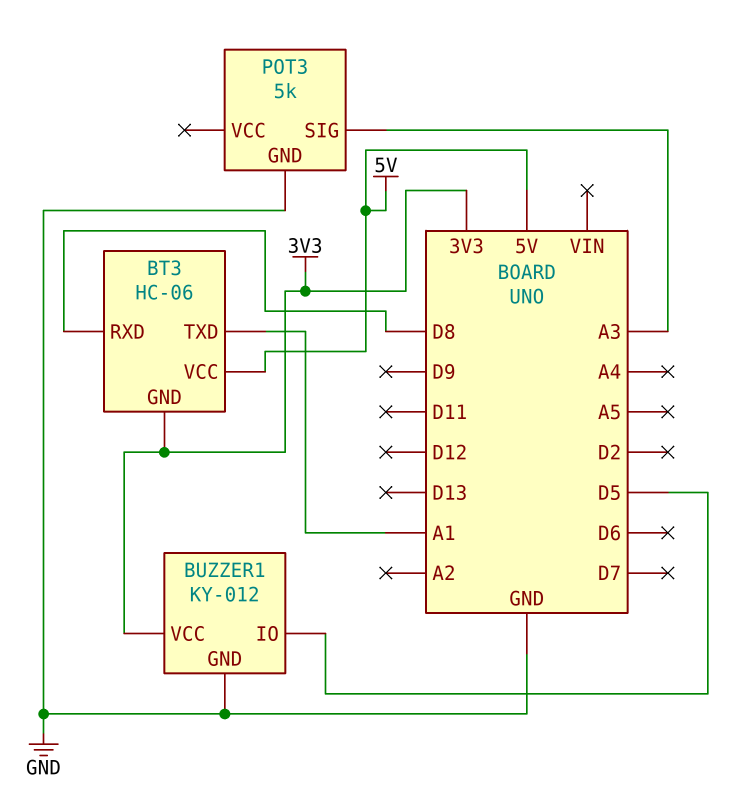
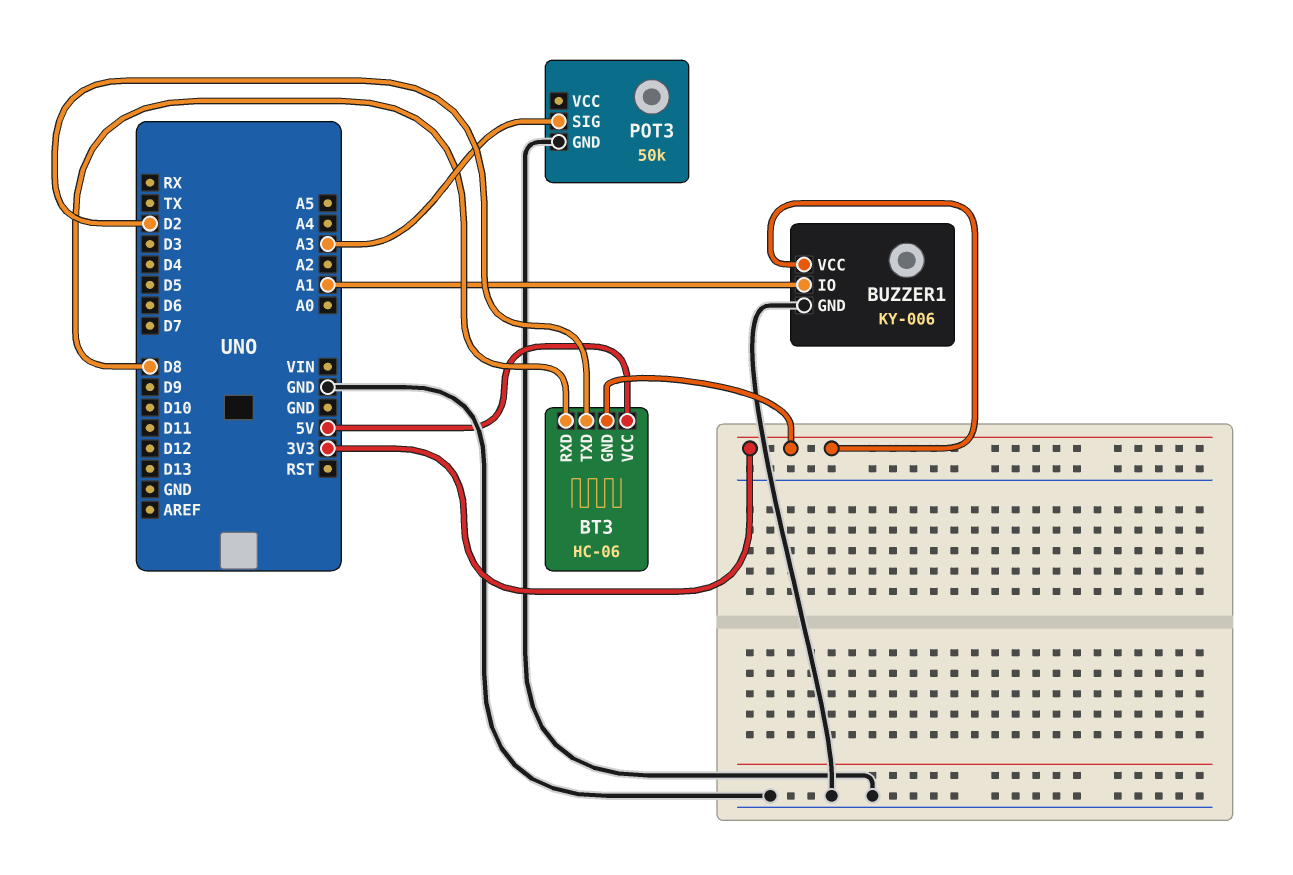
BT3 pin TXD: A1 -> D2
BUZZER1: KY-012 -> KY-006
BUZZER1 pin IO: D5 -> A1
POT3: 5k -> 50k

